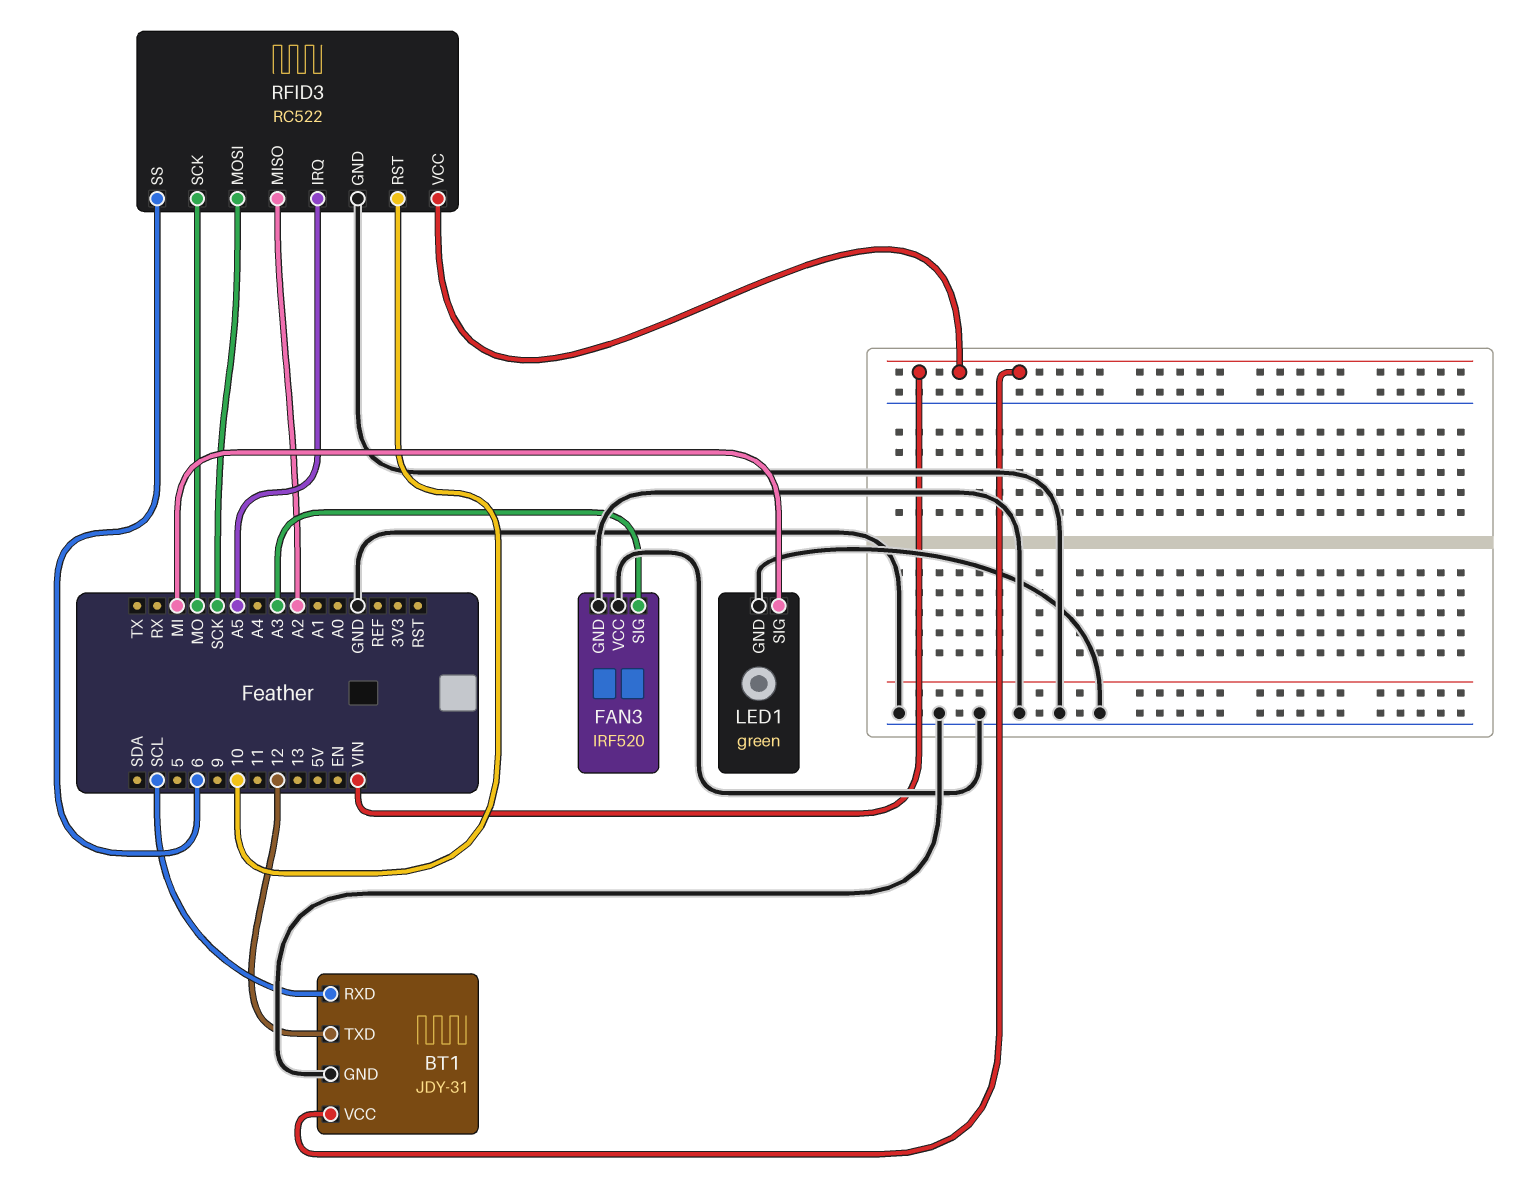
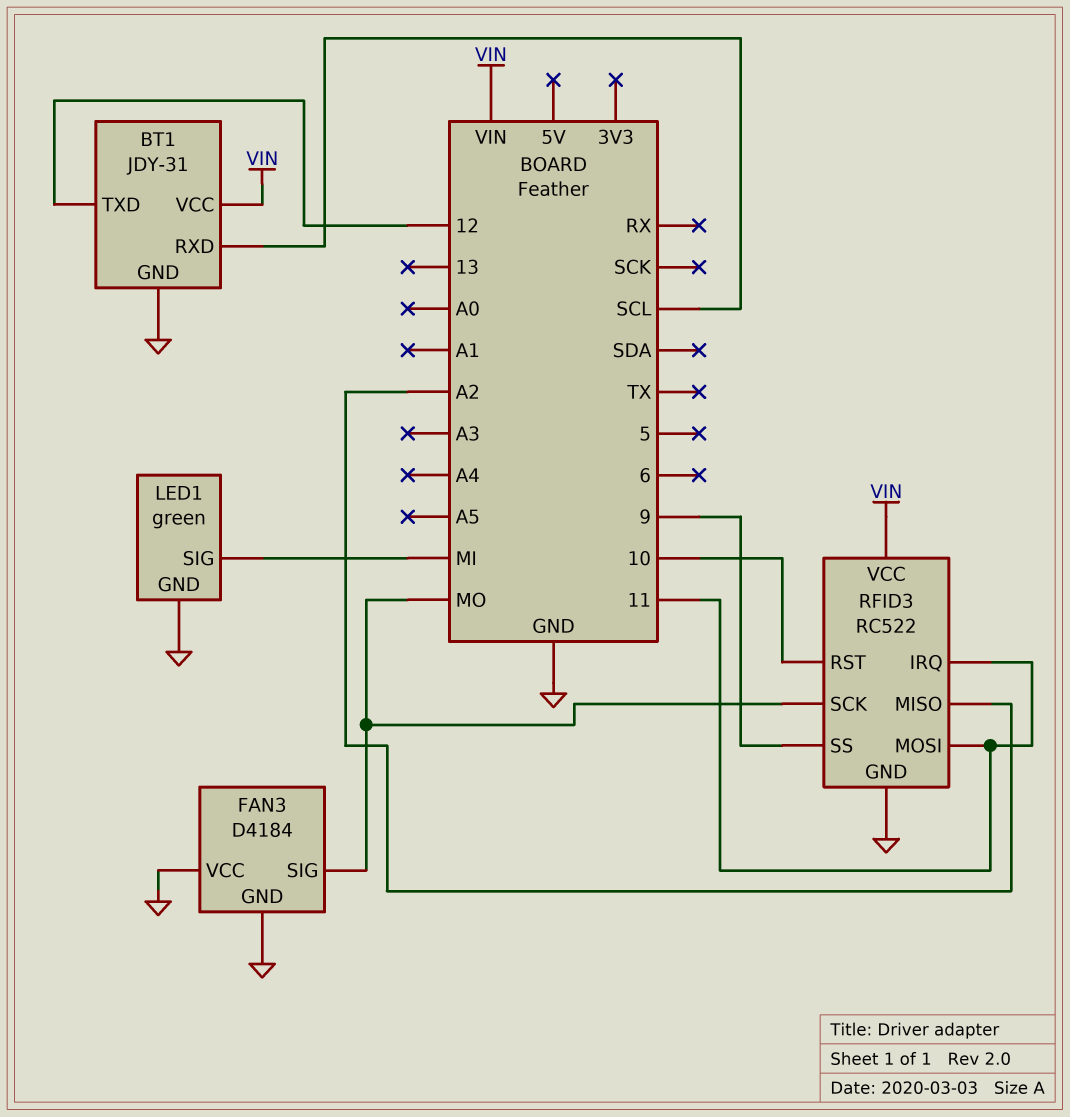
FAN3: IRF520 -> D4184
FAN3 pin SIG: A3 -> MO
RFID3 pin IRQ: A5 -> 11
RFID3 pin MOSI: SCK -> 11
RFID3 pin SS: 6 -> 9

